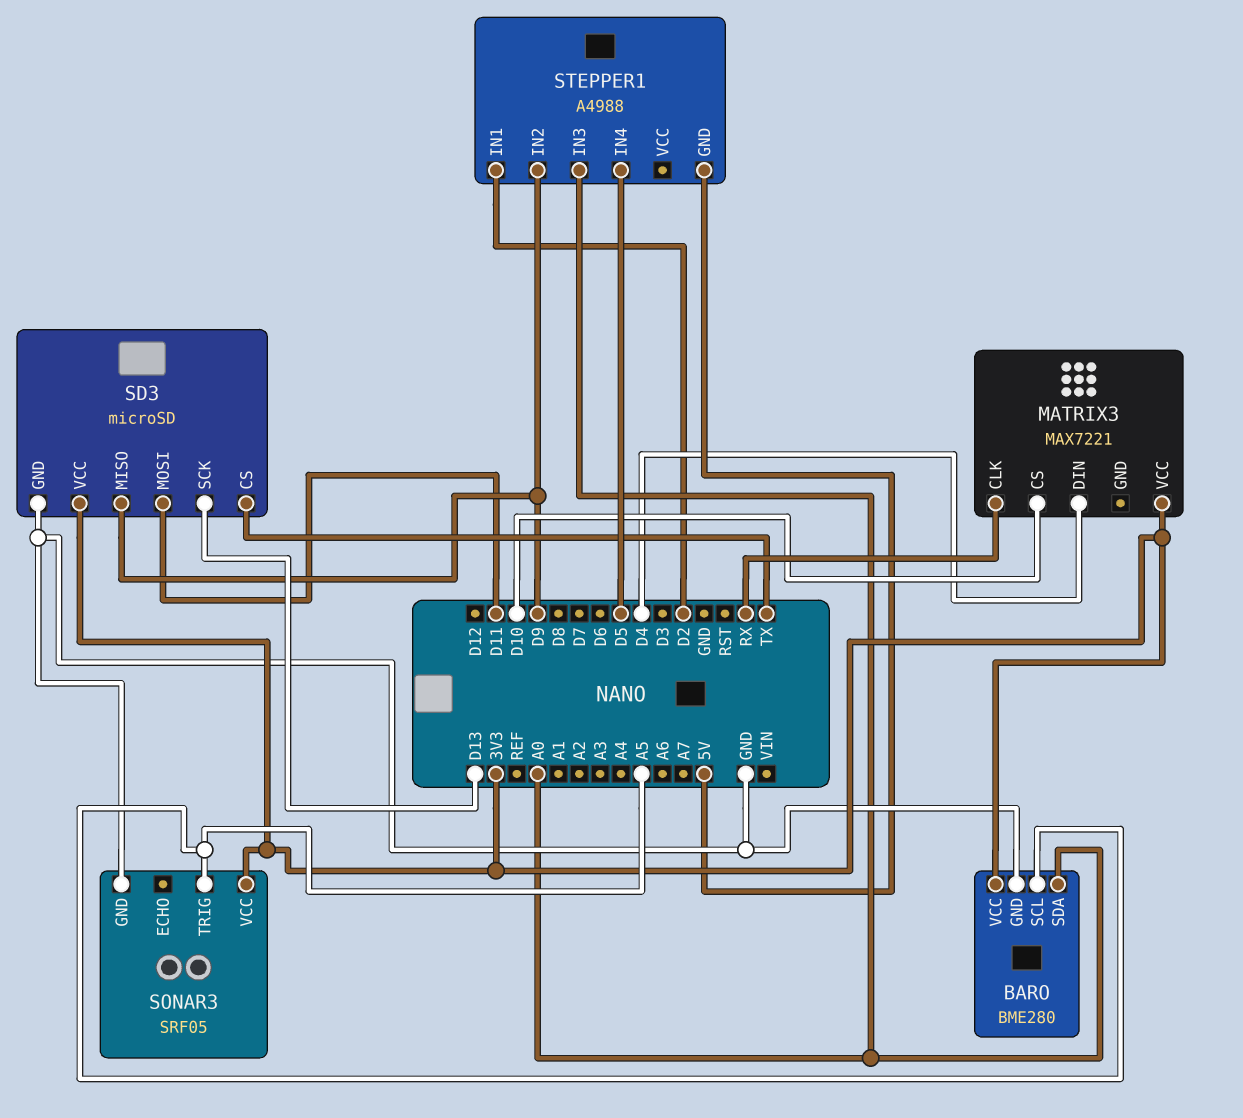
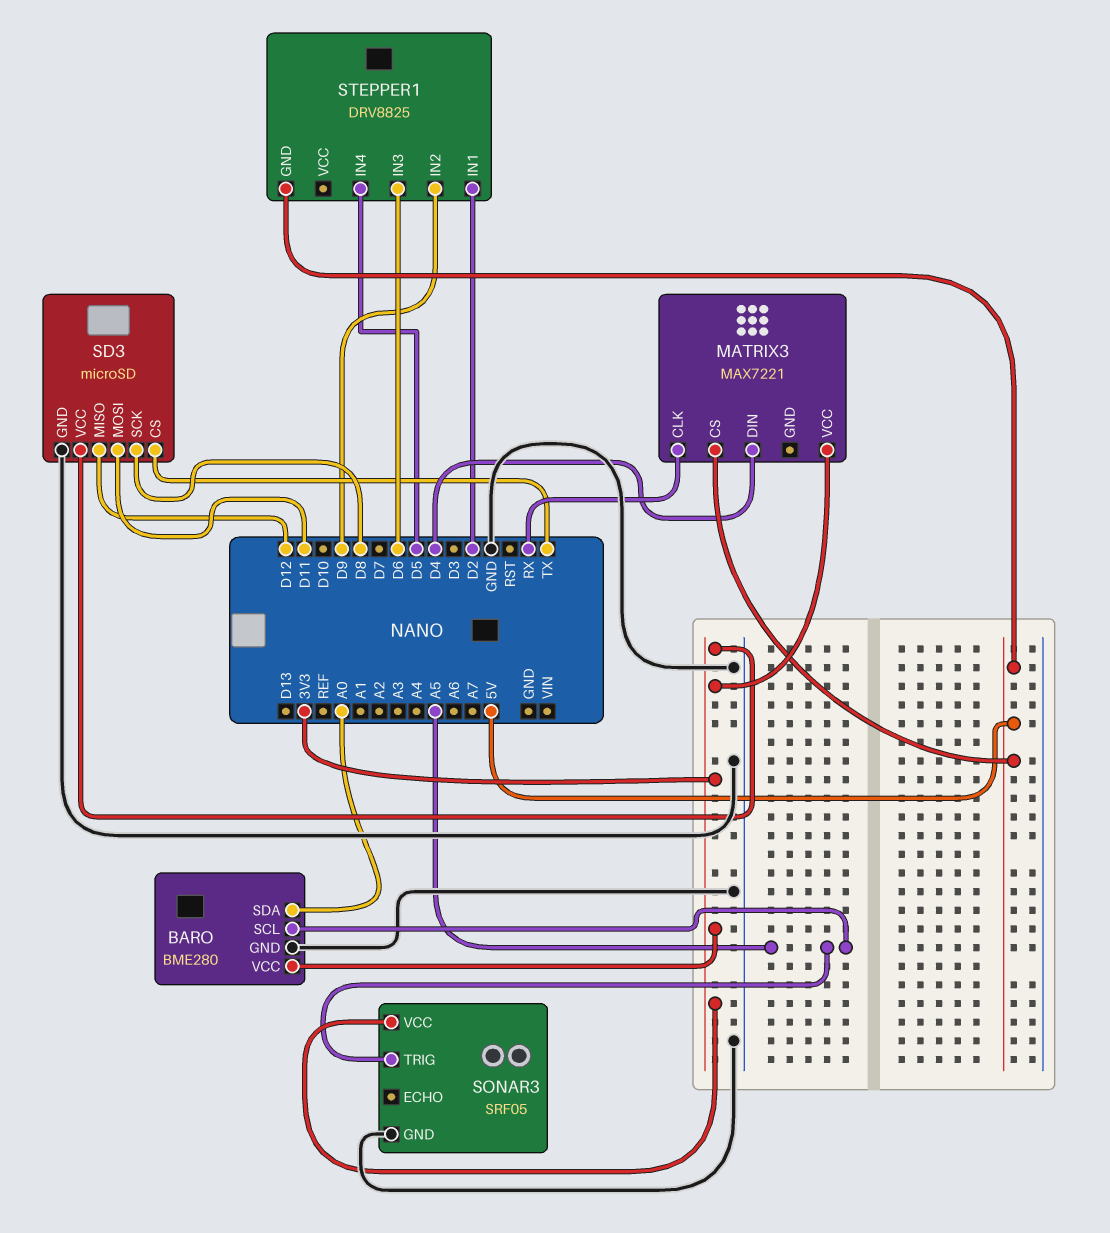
MATRIX3 pin CS: D10 -> 5V
SD3 pin MISO: D9 -> D12
SD3 pin SCK: D13 -> D8
STEPPER1: A4988 -> DRV8825
STEPPER1 pin IN3: A0 -> D6

